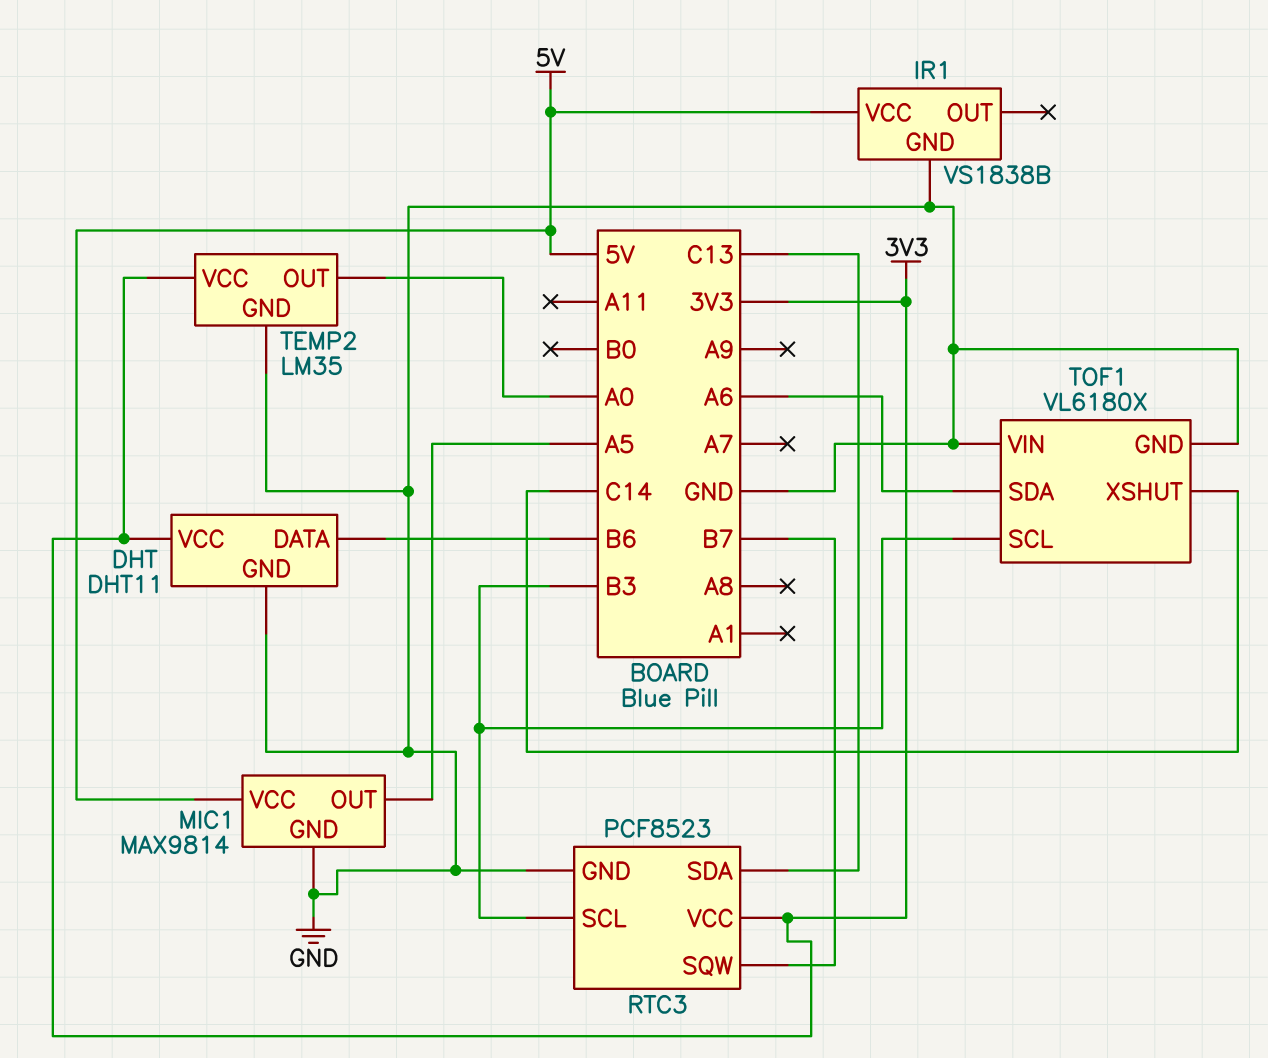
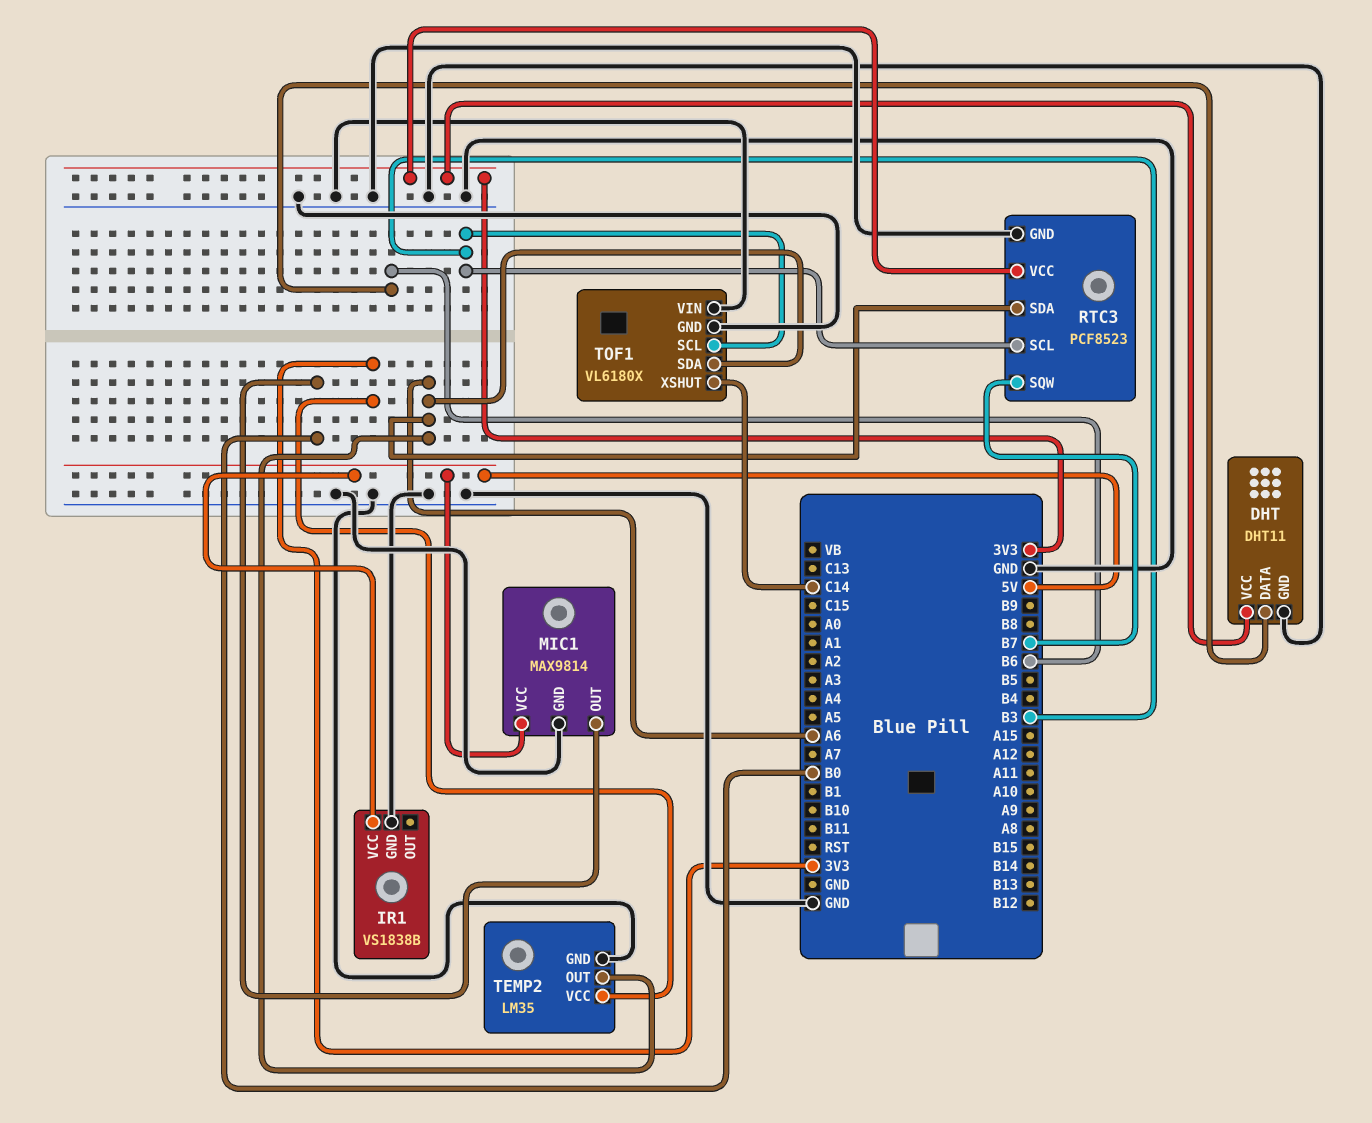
MIC1 pin OUT: A5 -> B0
RTC3 pin SDA: C13 -> A6
TEMP2 pin OUT: A0 -> A6

